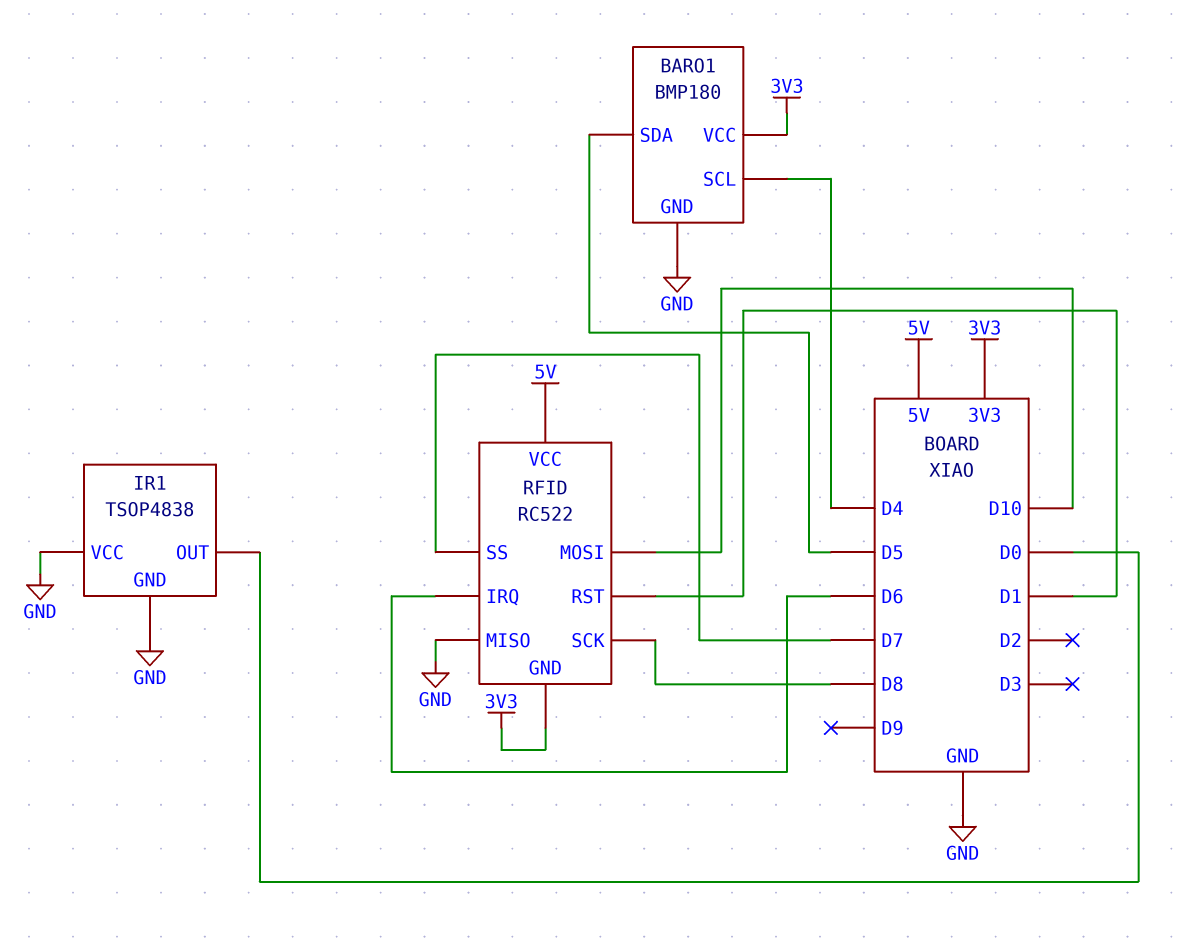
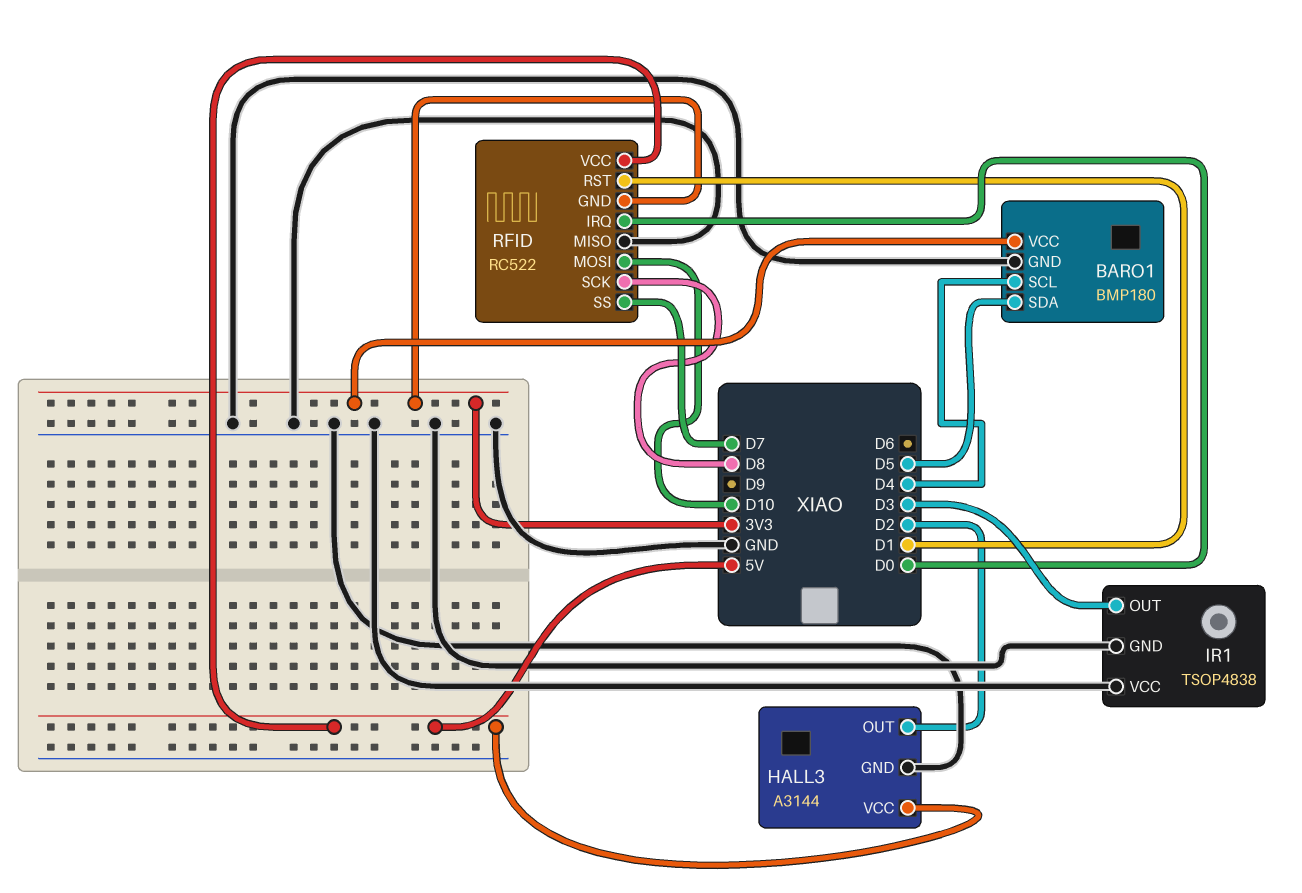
HALL3: none -> A3144
HALL3 pin GND: none -> GND
HALL3 pin OUT: none -> D2
HALL3 pin VCC: none -> 5V
IR1 pin OUT: D0 -> D3
RFID pin IRQ: D6 -> D0

